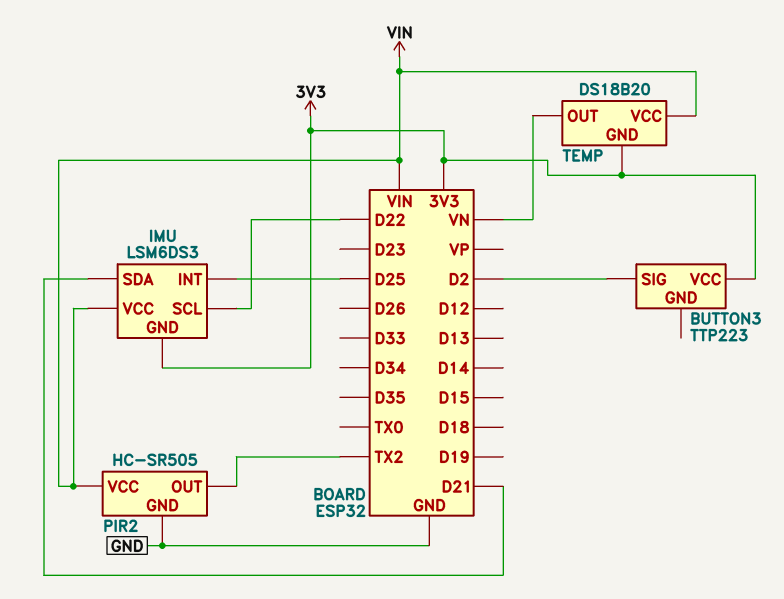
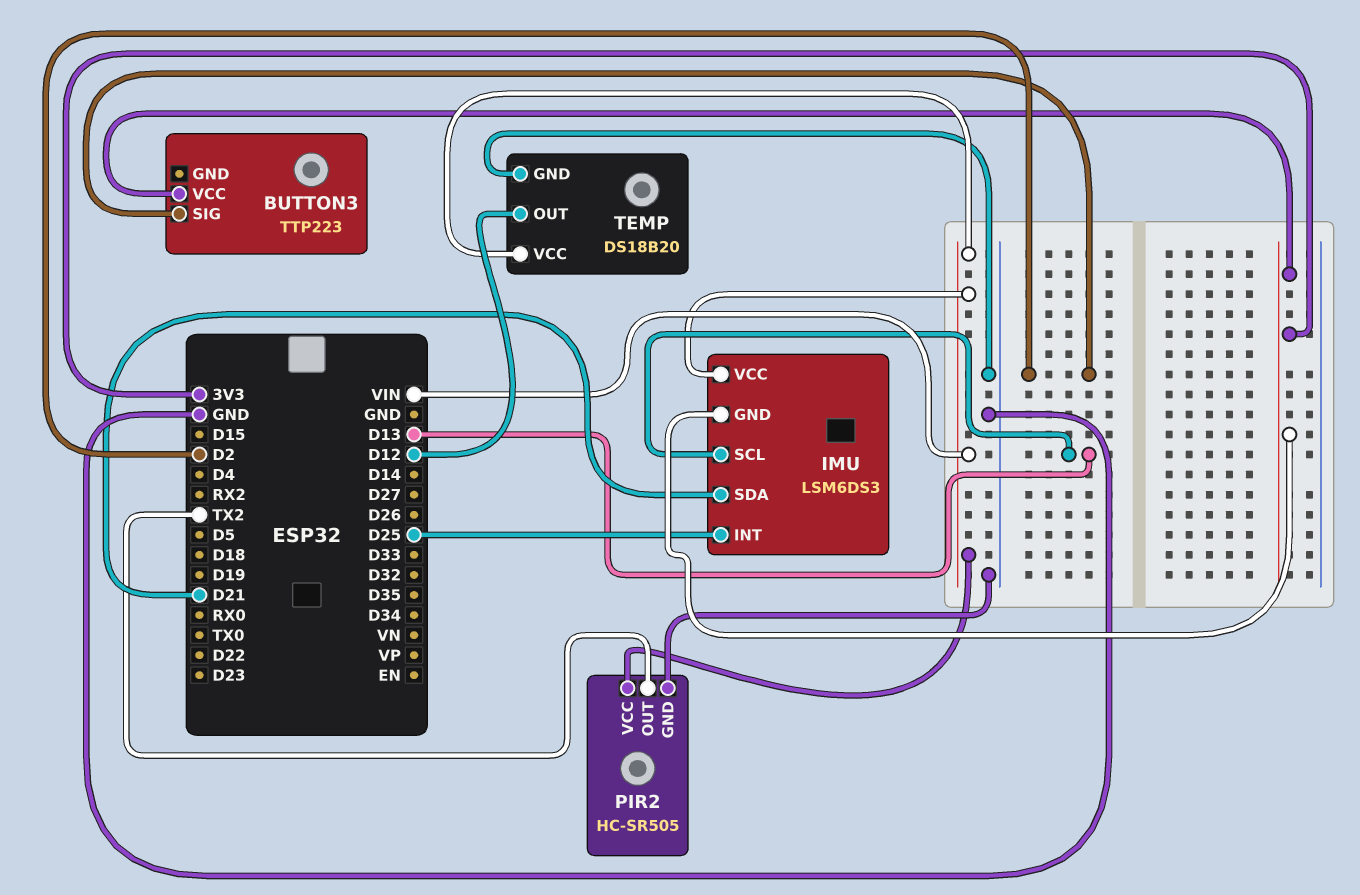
IMU pin SCL: D22 -> D13
TEMP pin GND: 3V3 -> GND
TEMP pin OUT: VN -> D12

